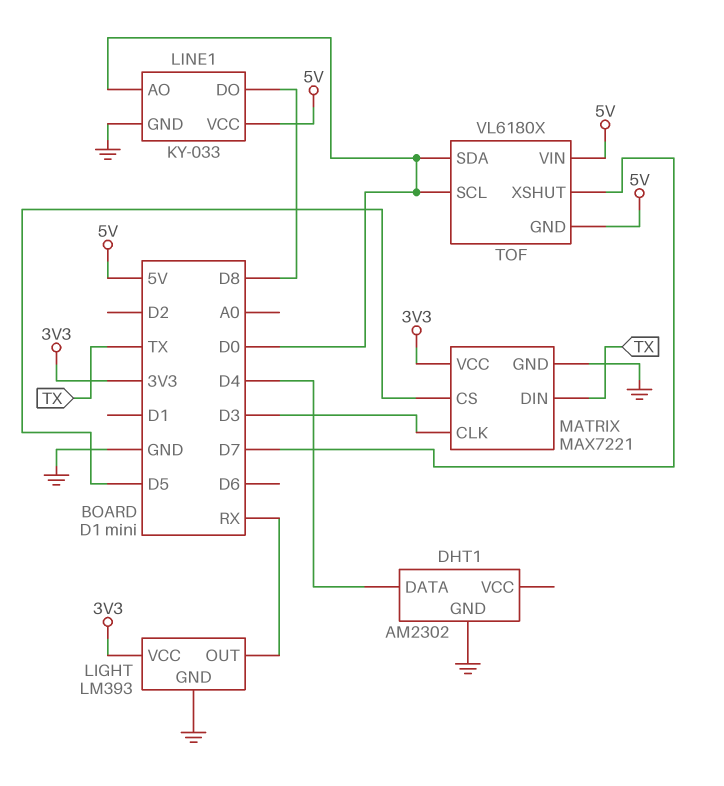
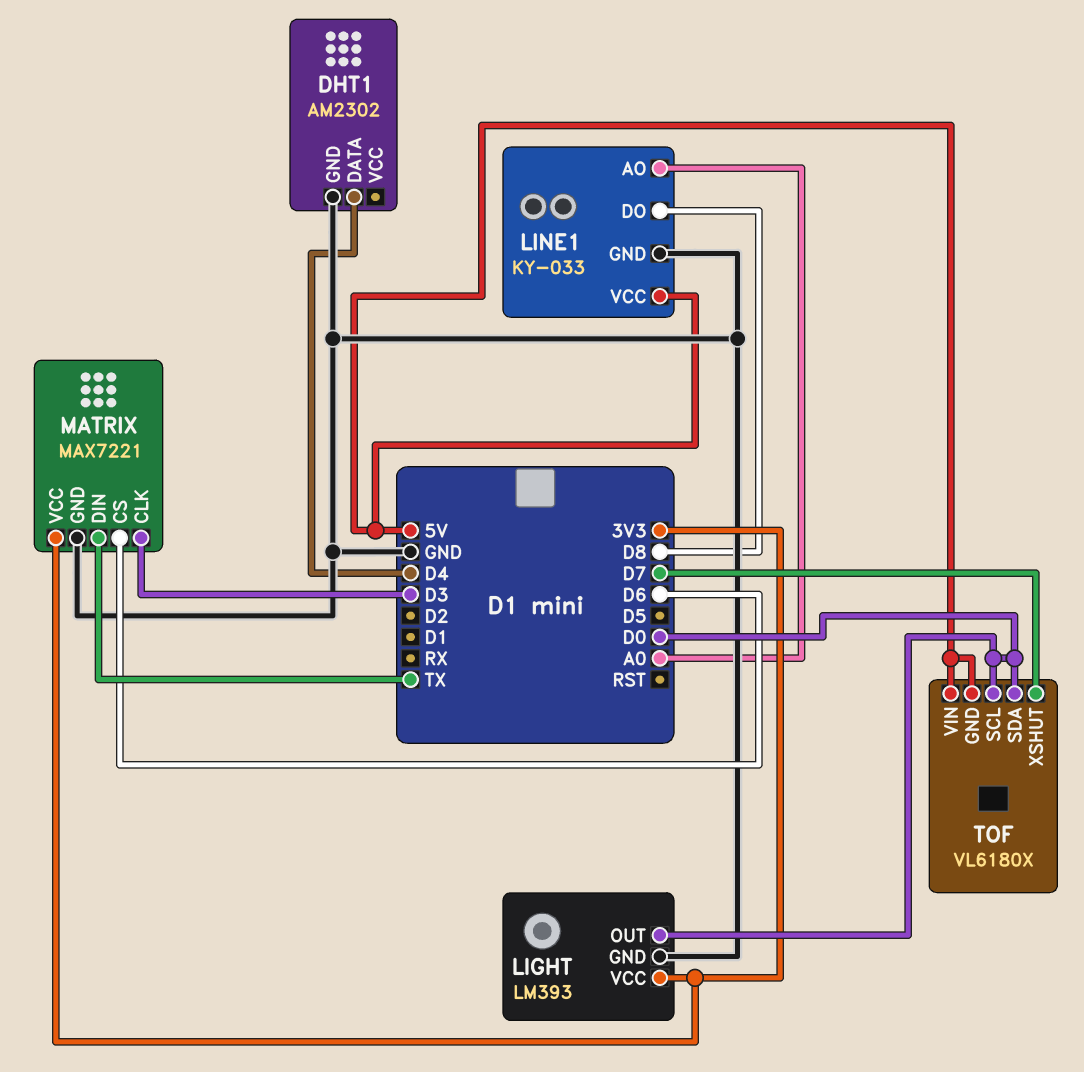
LIGHT pin OUT: RX -> D0
LINE1 pin AO: D0 -> A0
MATRIX pin CS: D5 -> D6

